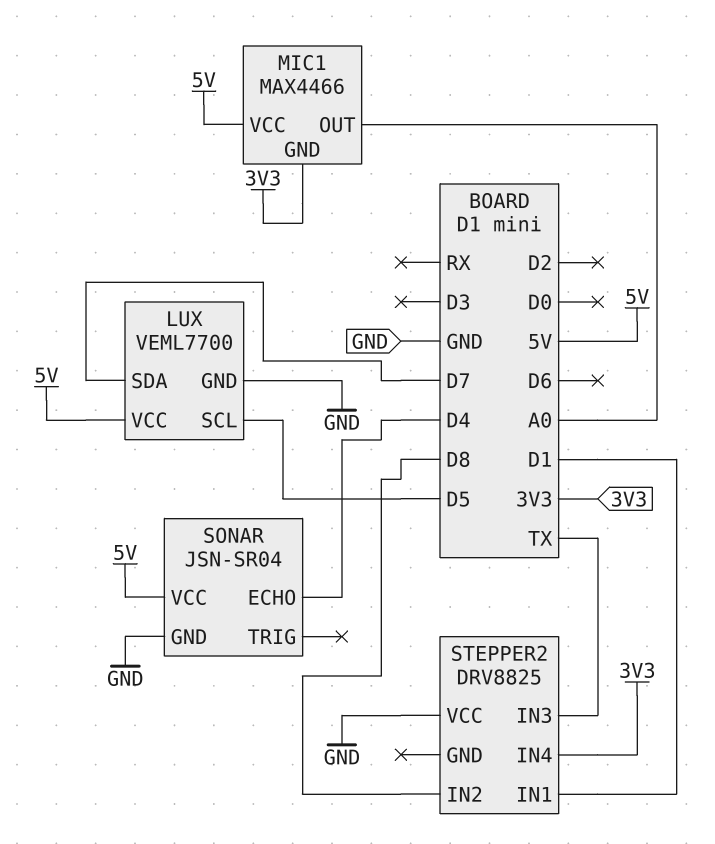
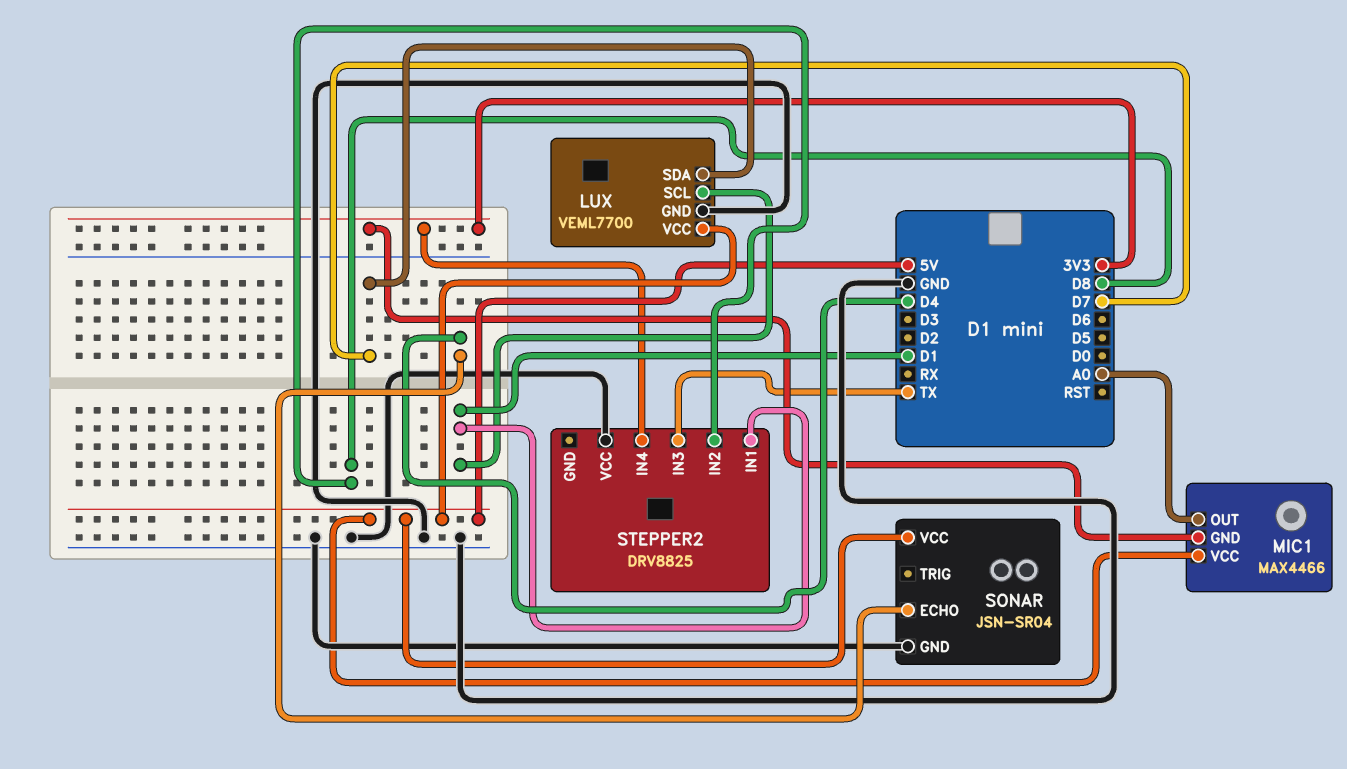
LUX pin SCL: D5 -> D1

